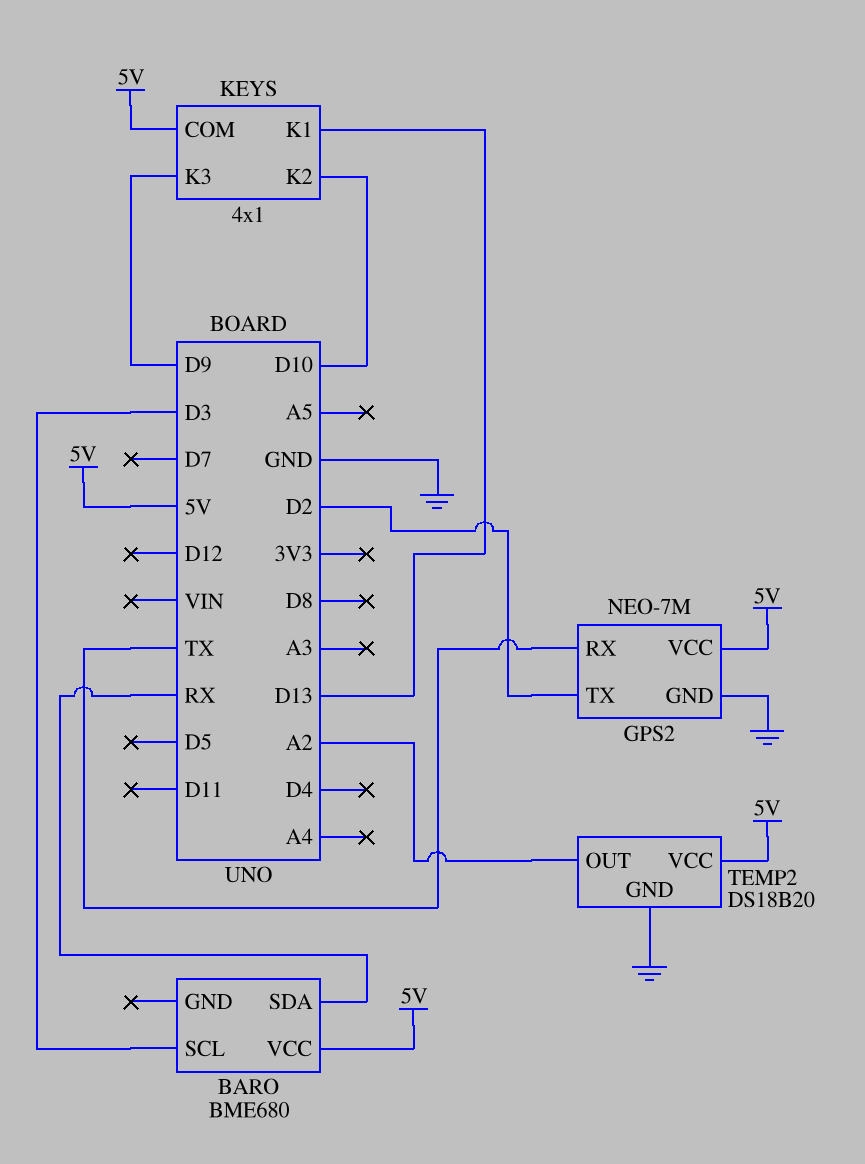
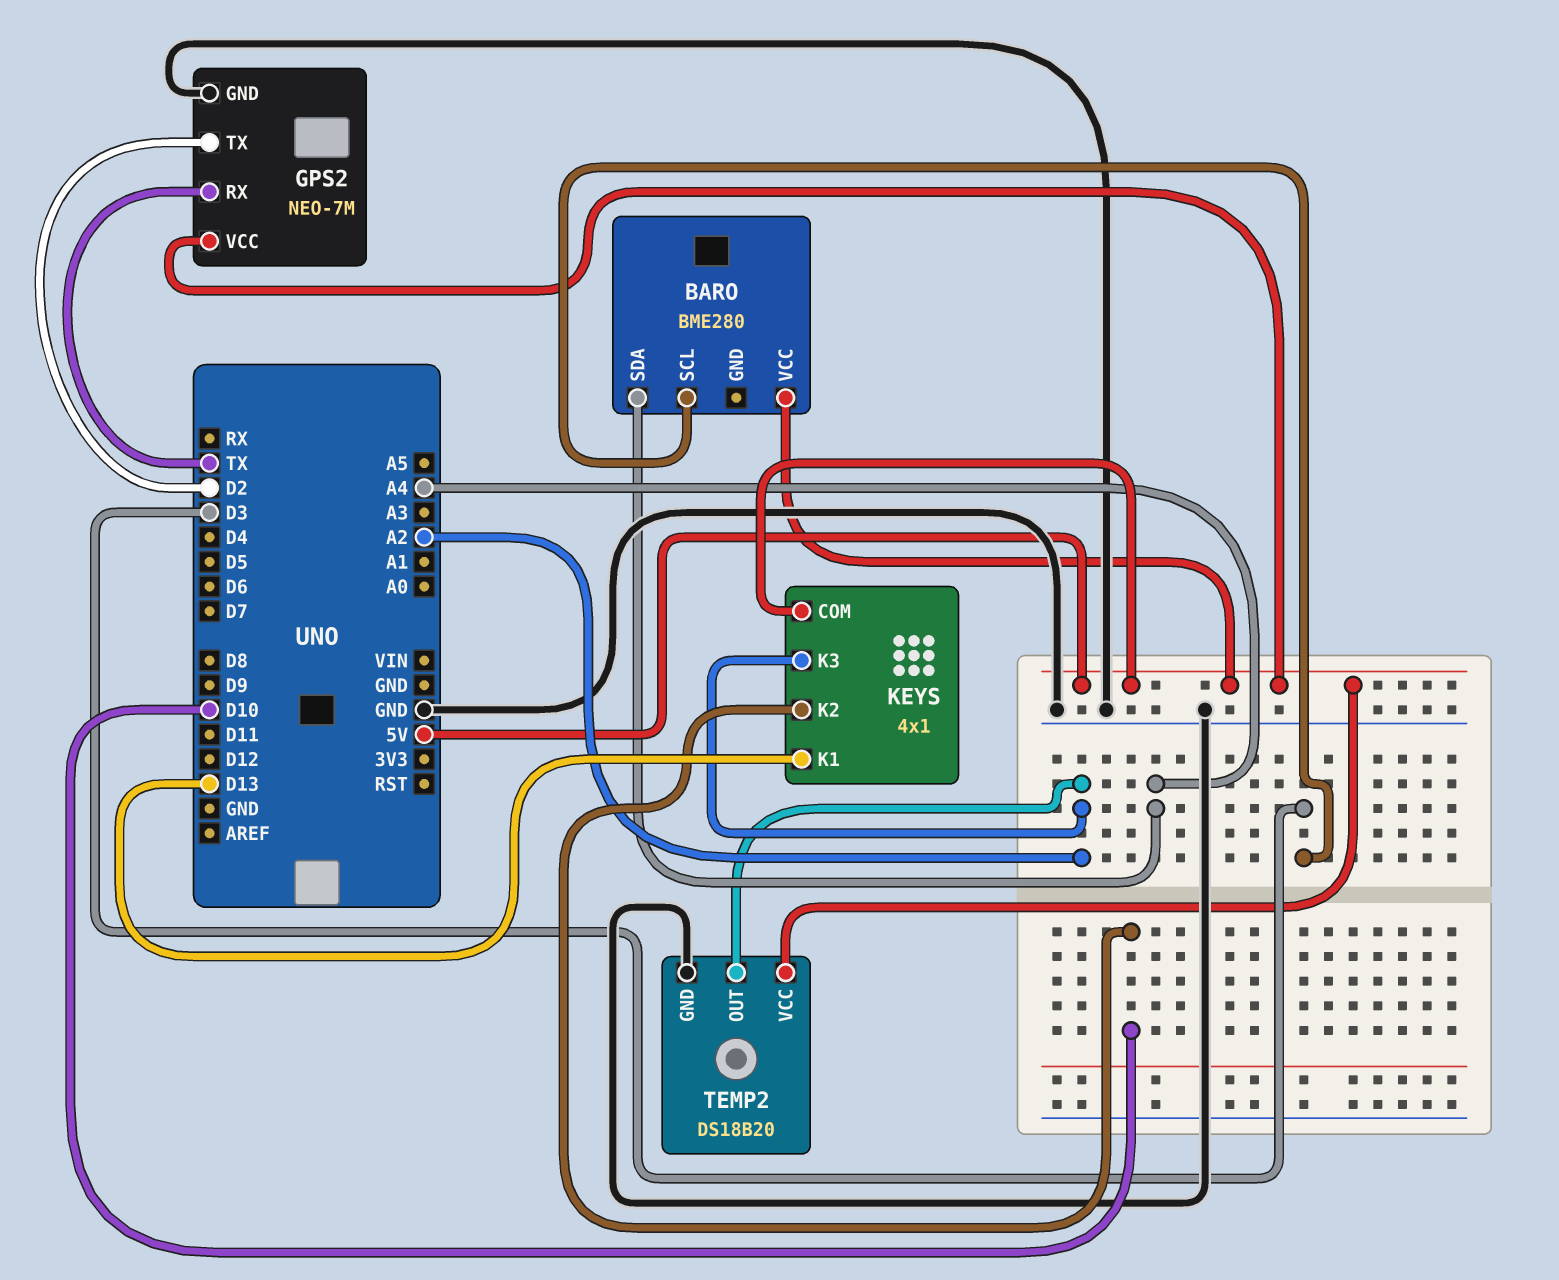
BARO: BME680 -> BME280
BARO pin SDA: RX -> A4
KEYS pin K3: D9 -> A2

